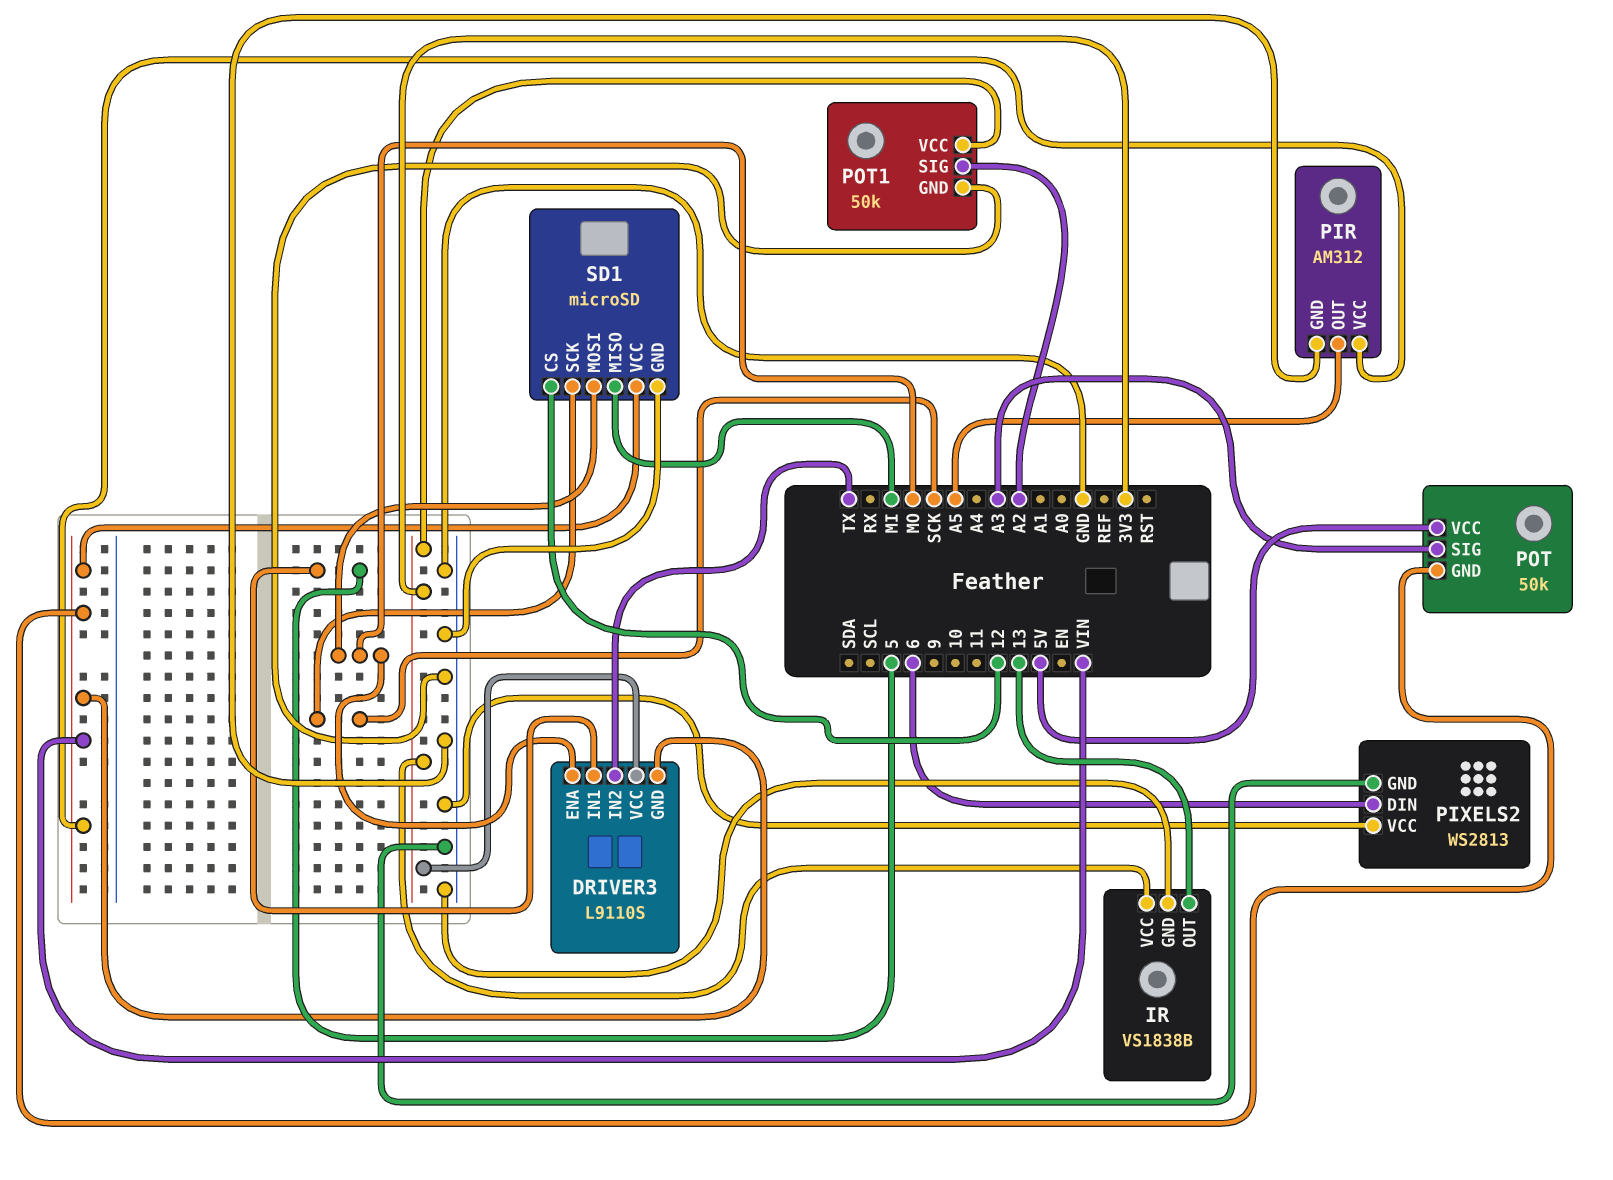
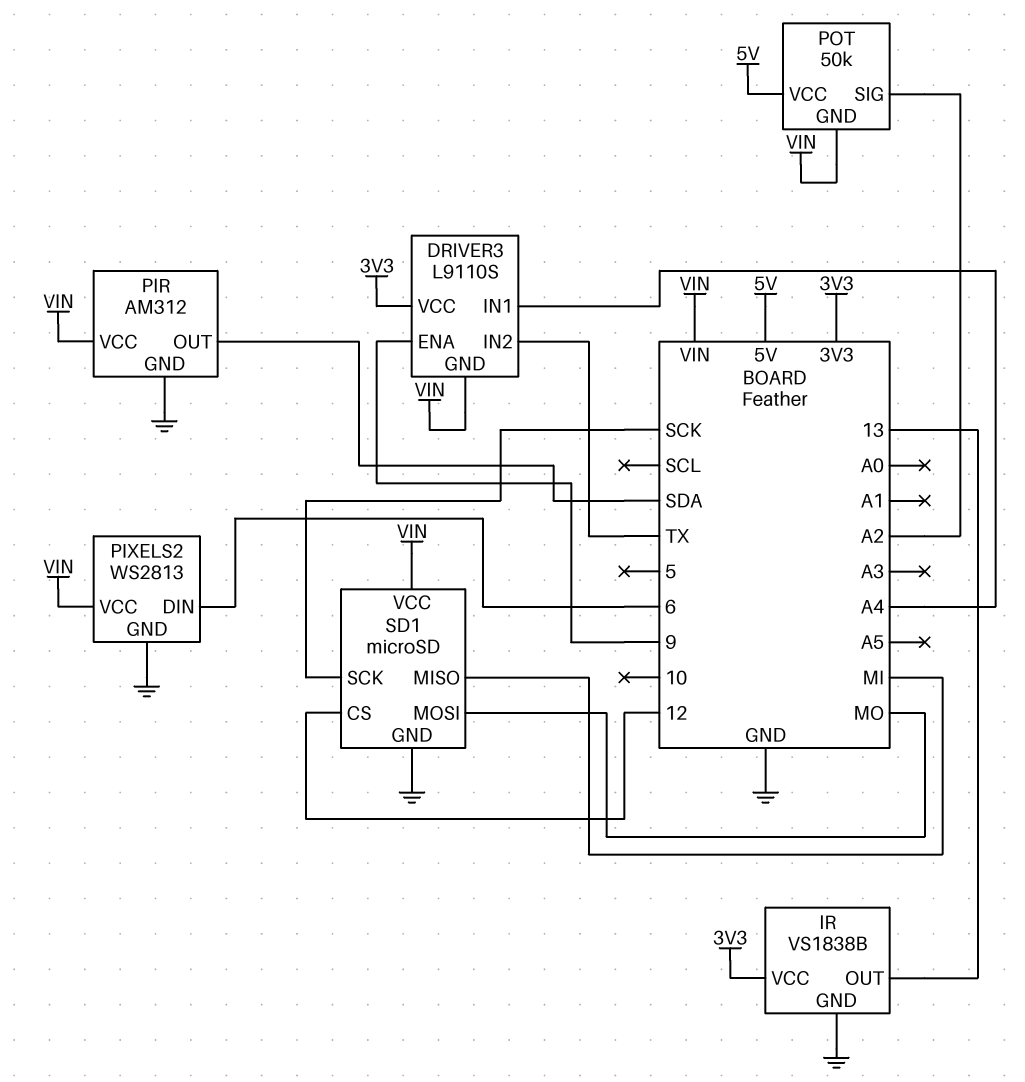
DRIVER3 pin ENA: MO -> 9
DRIVER3 pin IN1: 5 -> A4
PIR pin OUT: A5 -> SDA
PIXELS2 pin VCC: GND -> VIN
POT pin SIG: A3 -> A2
POT1: 50k -> none
POT1 pin GND: GND -> none
POT1 pin SIG: A2 -> none
POT1 pin VCC: 3V3 -> none

